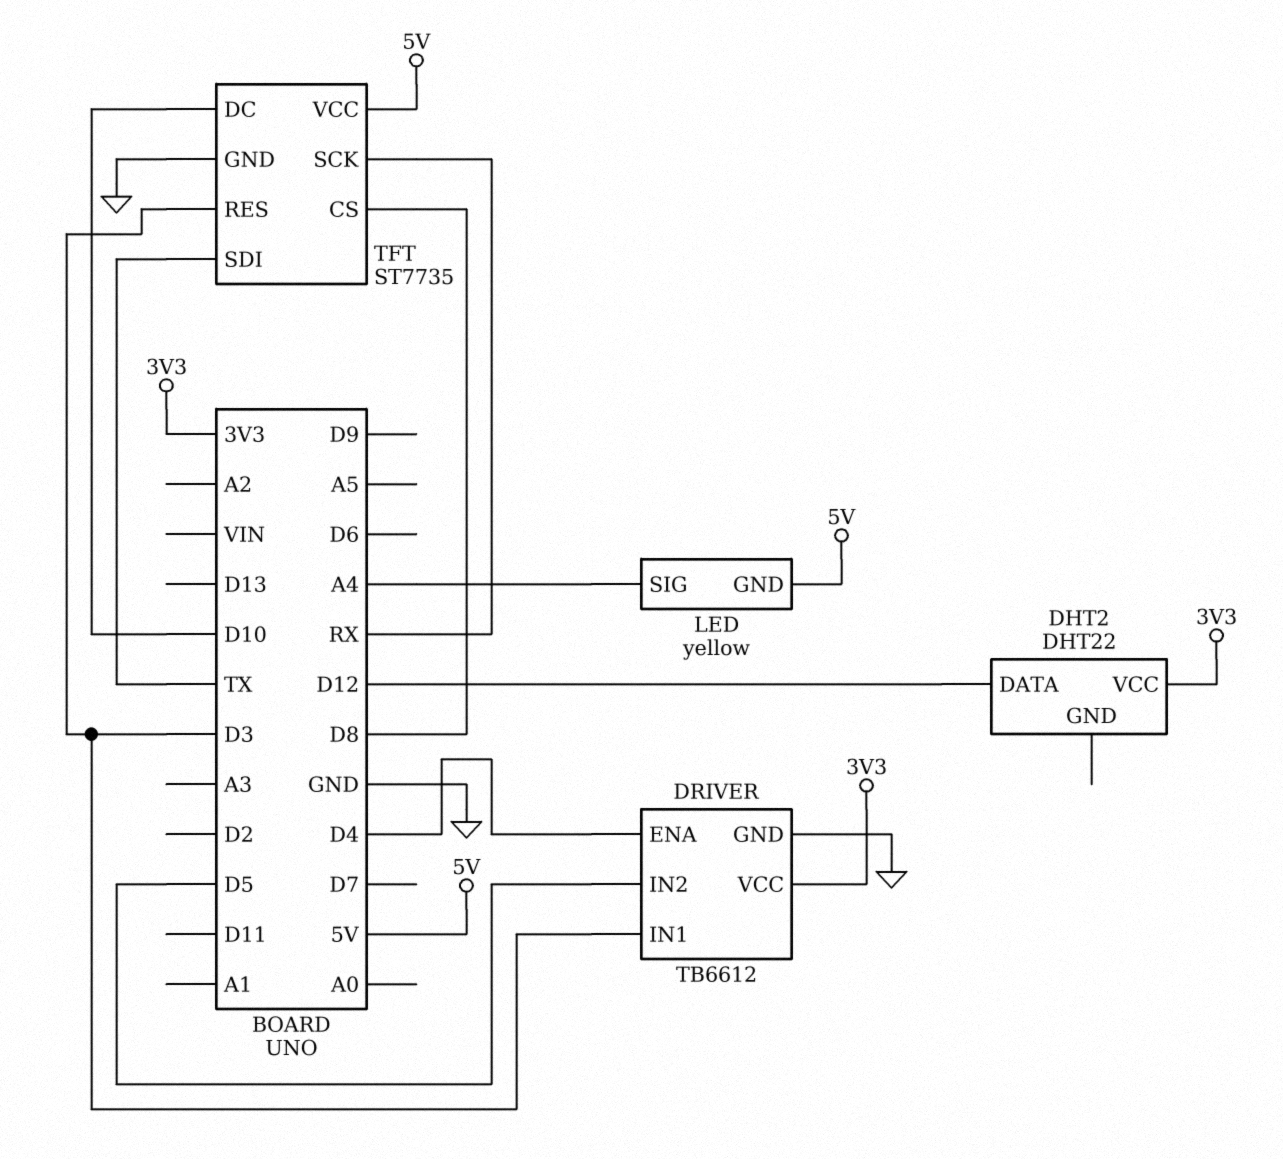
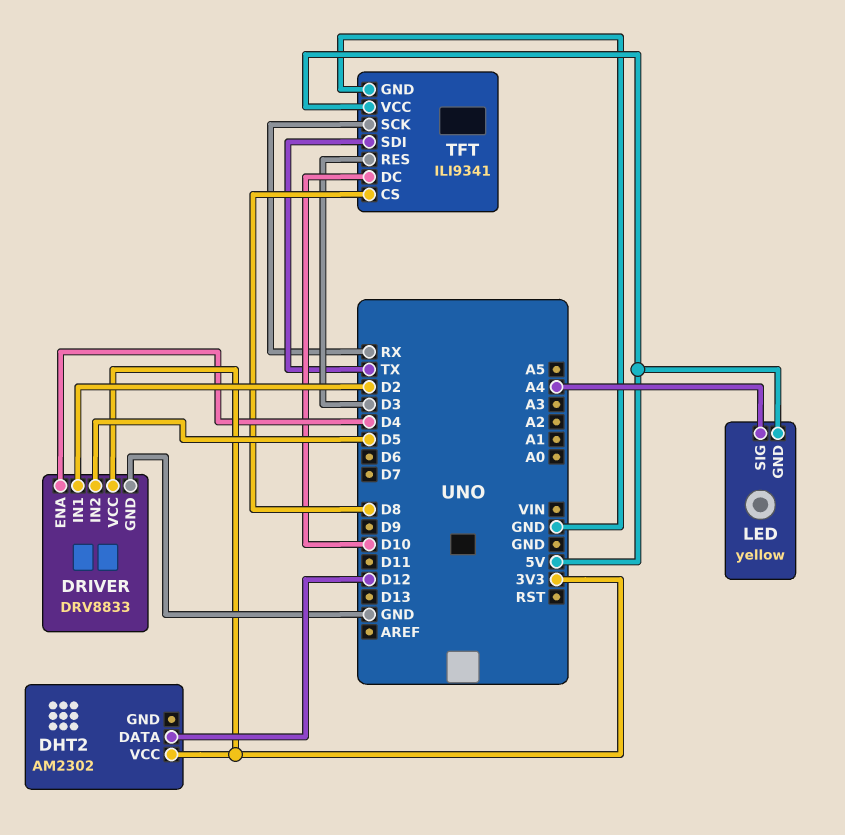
DHT2: DHT22 -> AM2302
DRIVER: TB6612 -> DRV8833
DRIVER pin IN1: D3 -> D2
TFT: ST7735 -> ILI9341

